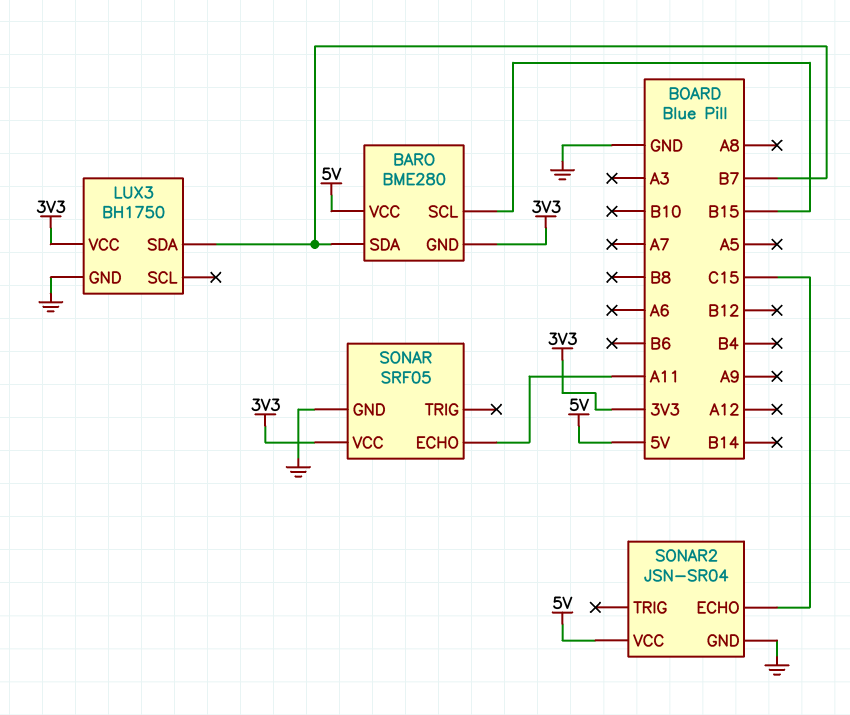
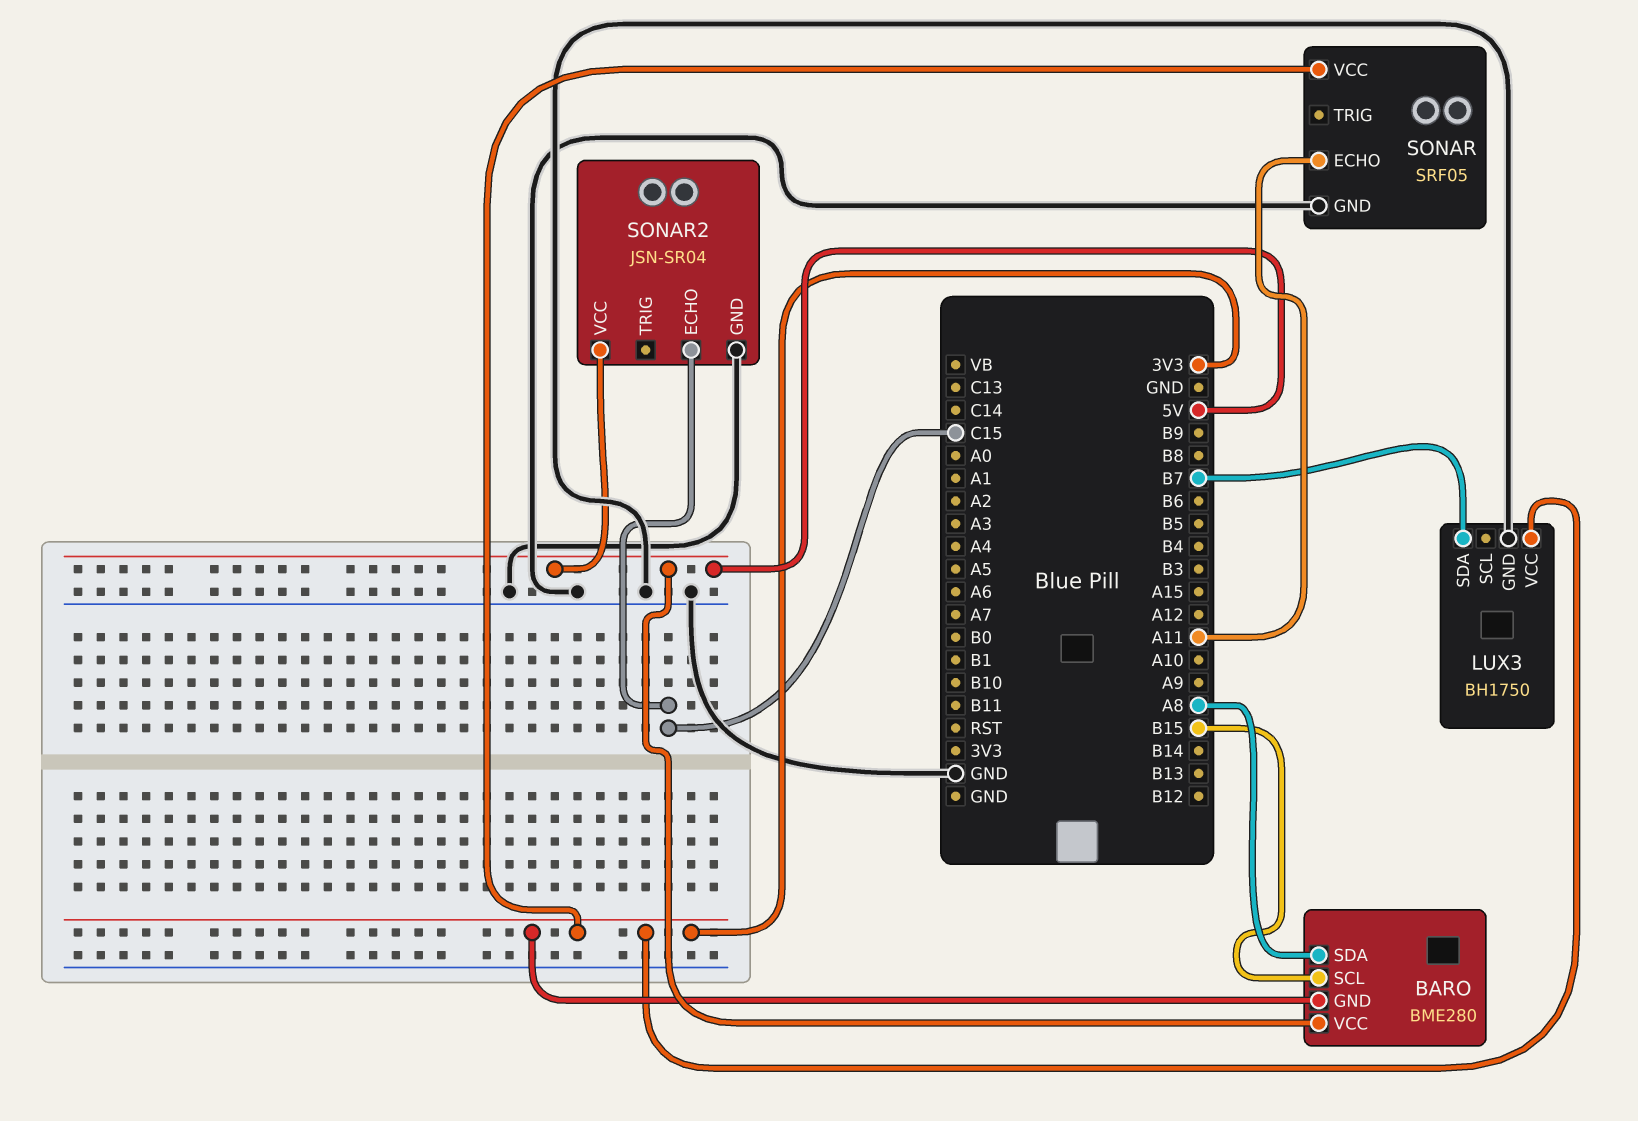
BARO pin SDA: B7 -> A8

